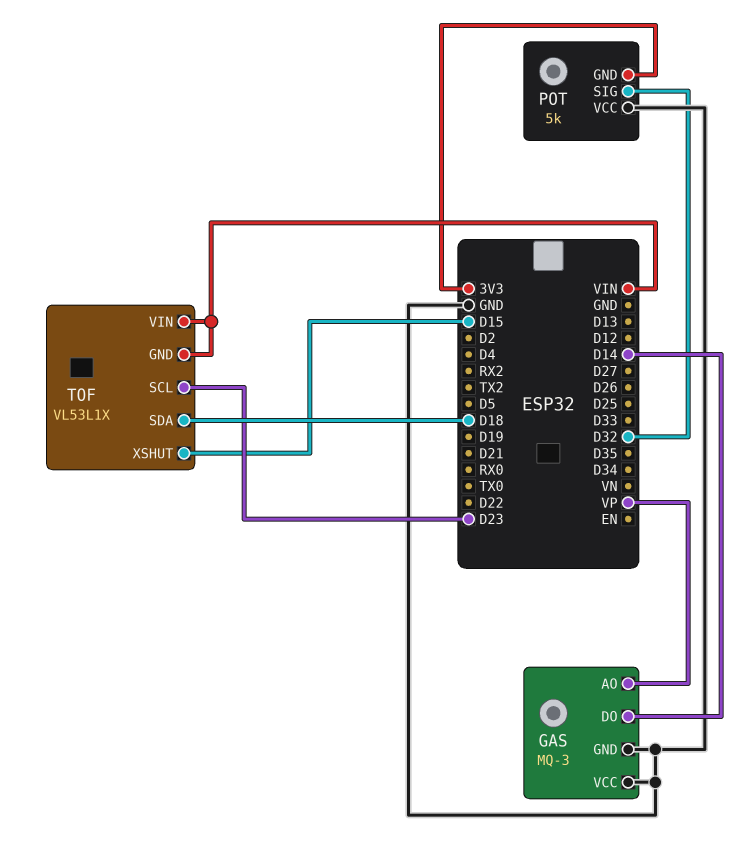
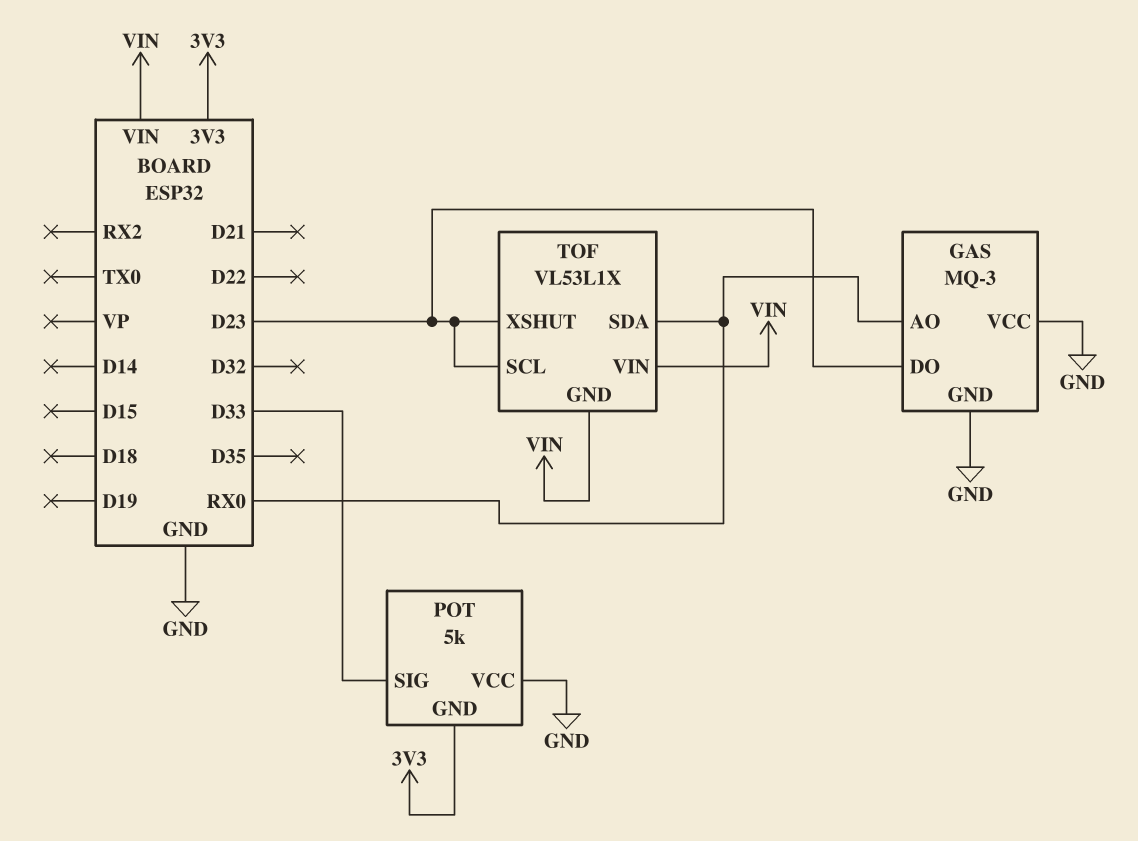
GAS pin AO: VP -> RX0
GAS pin DO: D14 -> D23
POT pin SIG: D32 -> D33
TOF pin SDA: D18 -> RX0
TOF pin XSHUT: D15 -> D23

